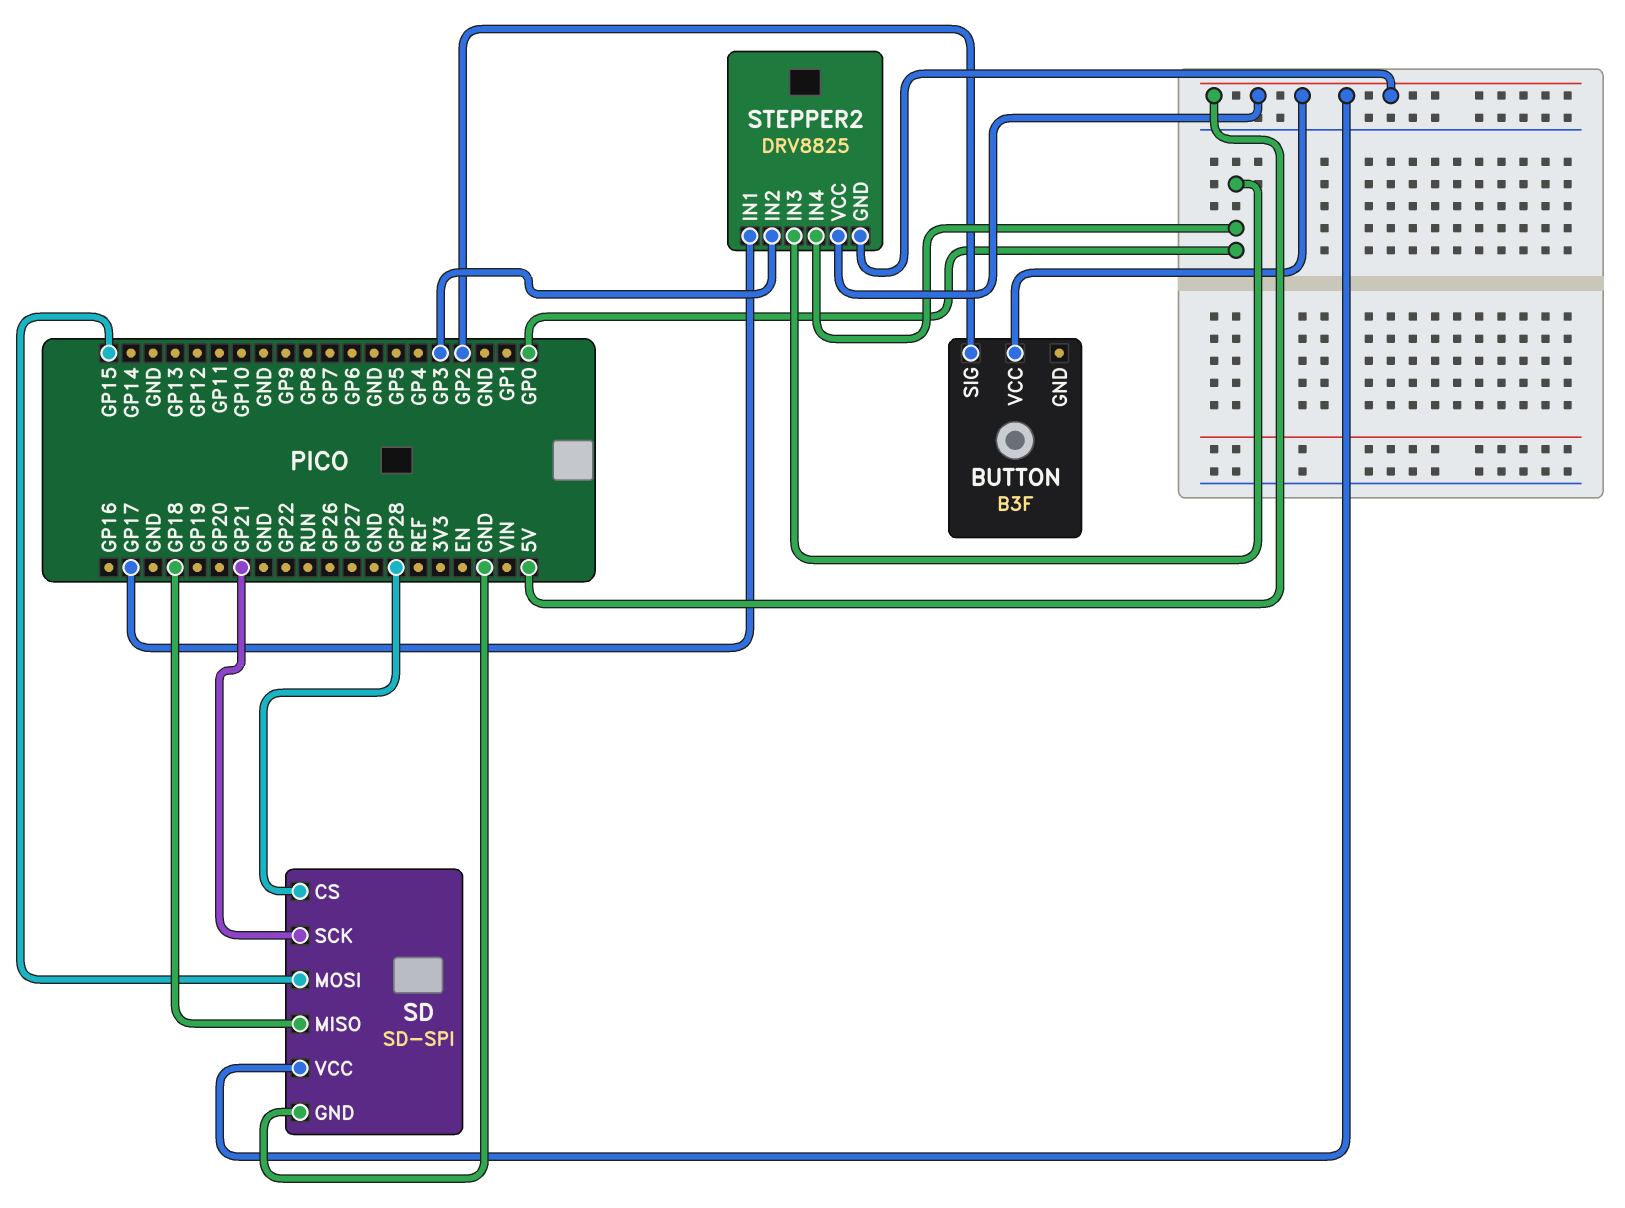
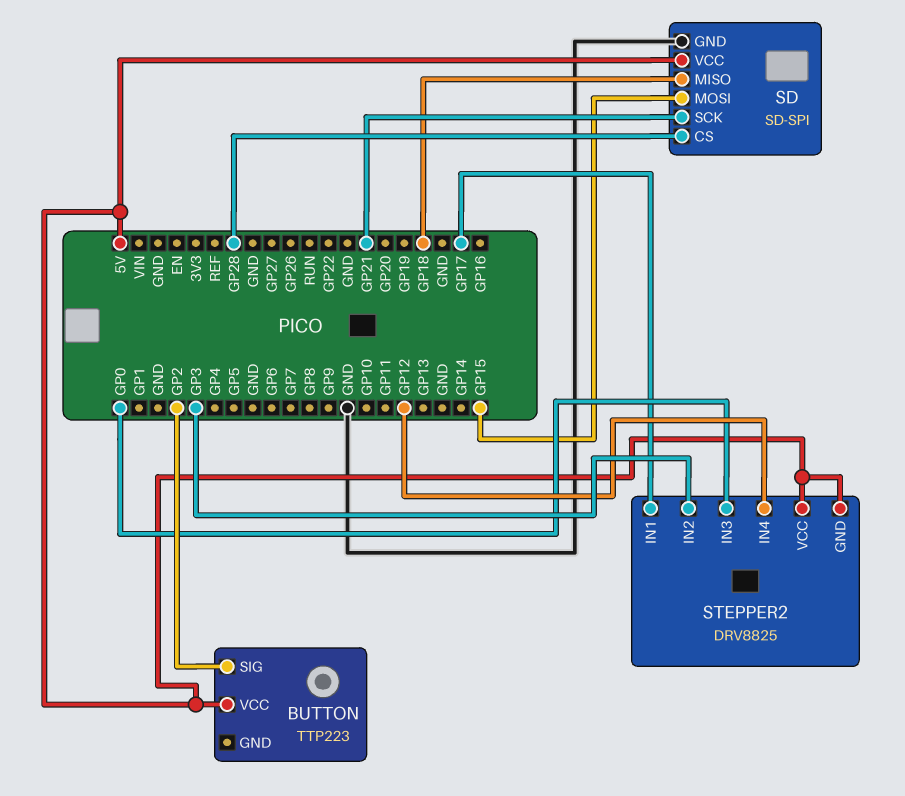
BUTTON: B3F -> TTP223
STEPPER2 pin IN4: GP0 -> GP12

